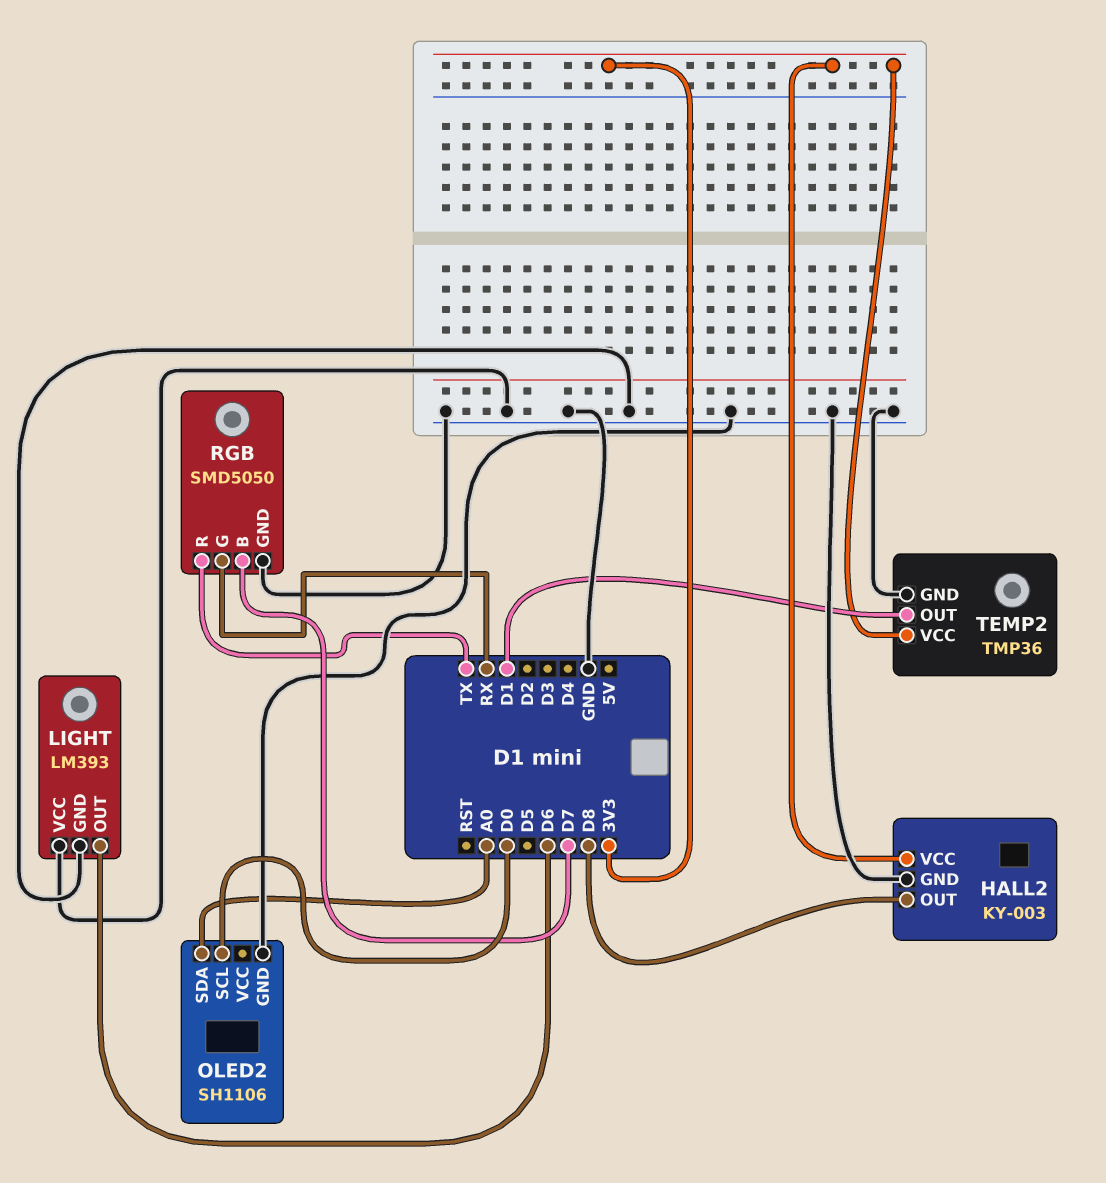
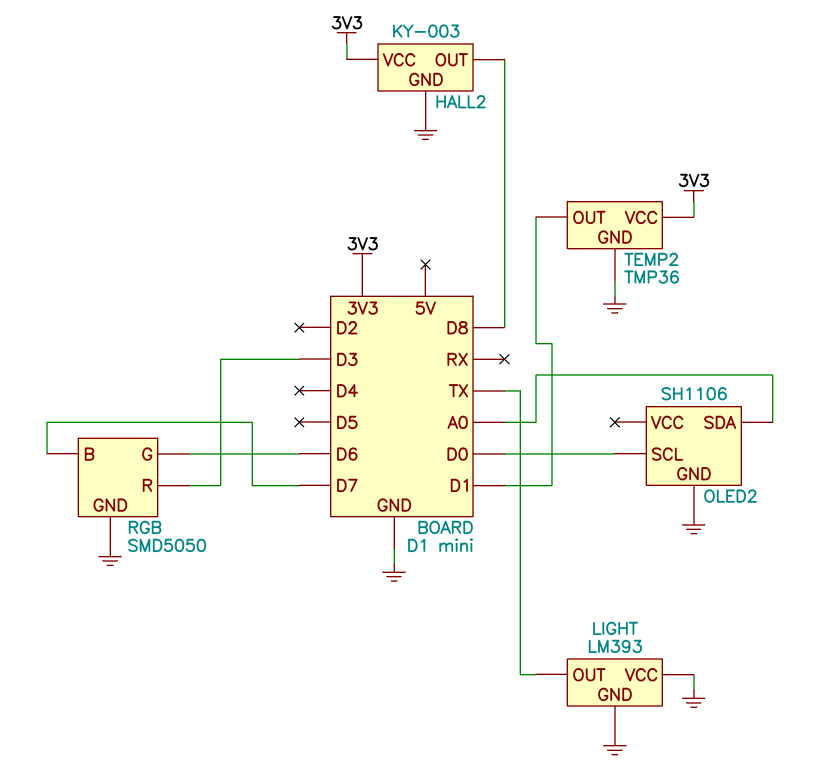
LIGHT pin OUT: D6 -> TX
RGB pin G: RX -> D6
RGB pin R: TX -> D3

